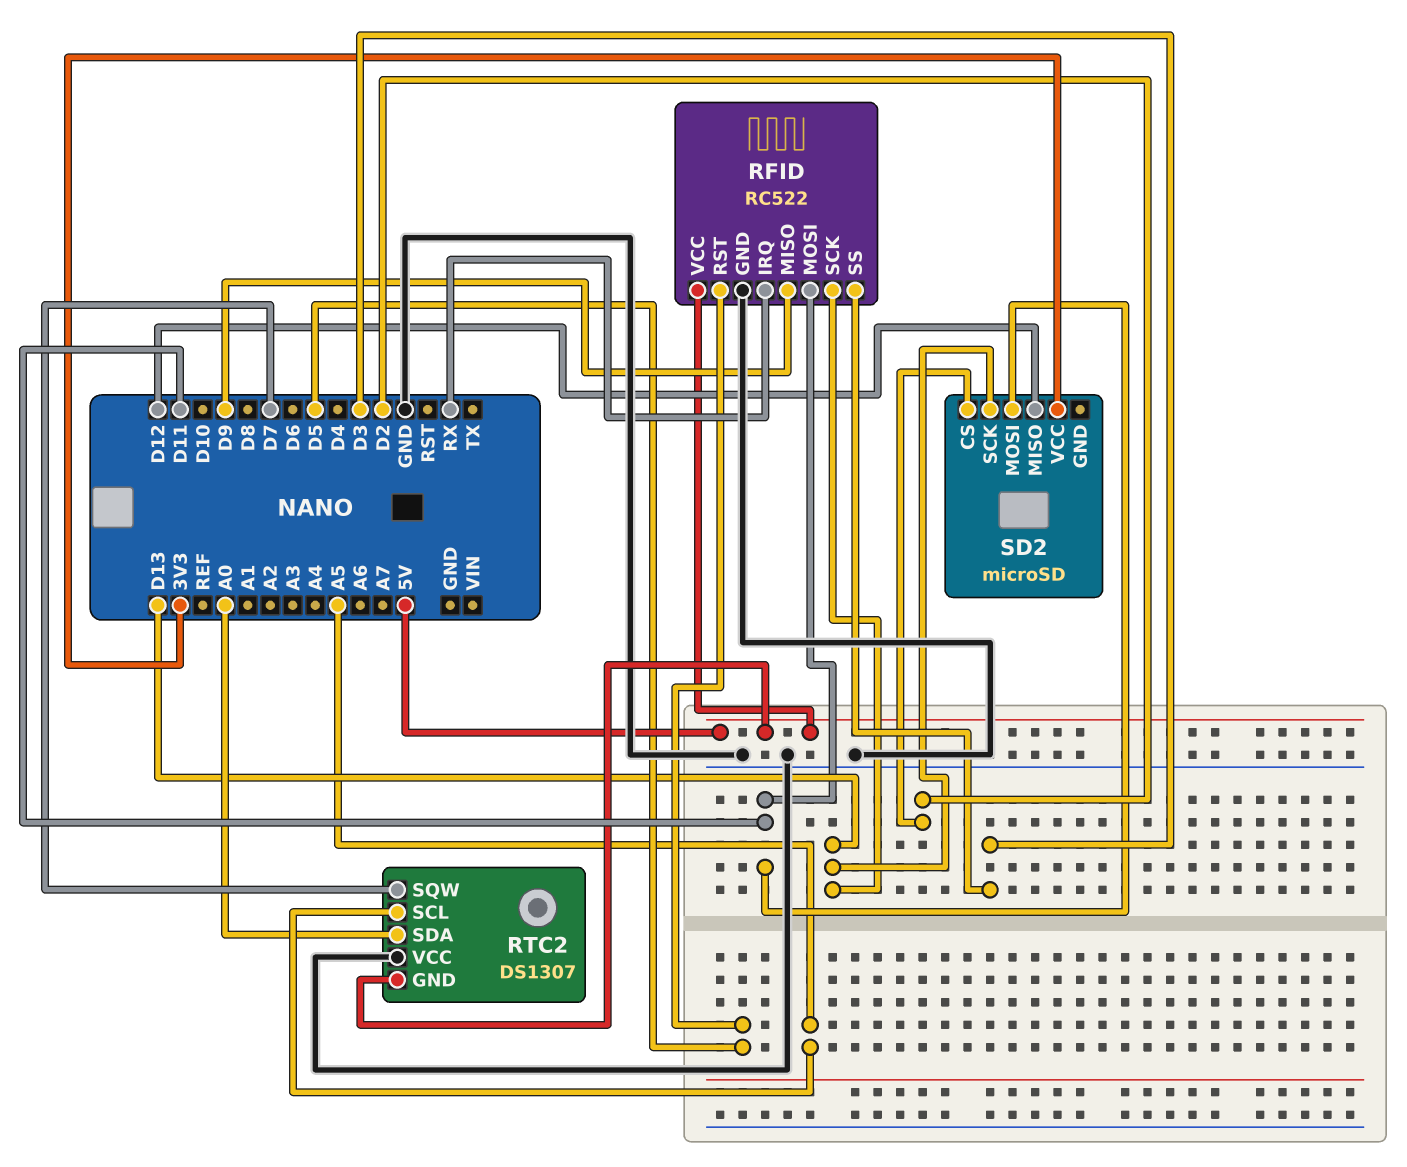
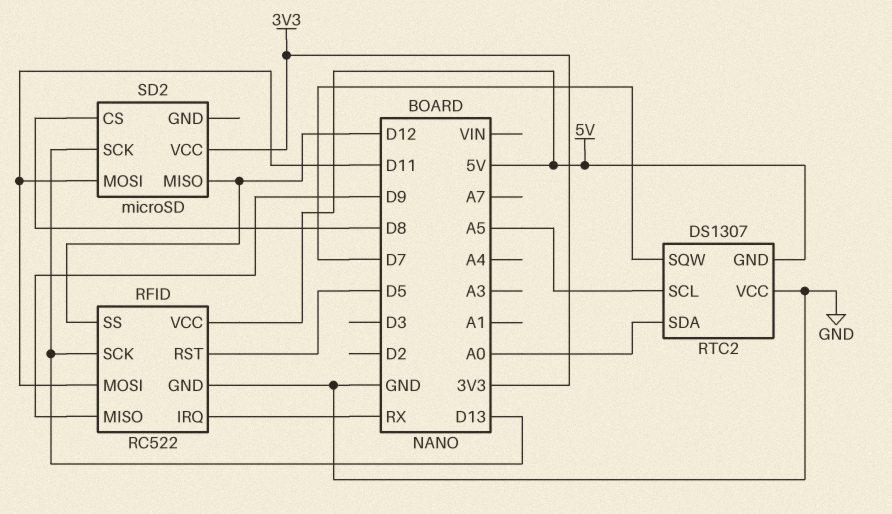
RFID pin SS: D3 -> D12
SD2 pin CS: D2 -> D8

